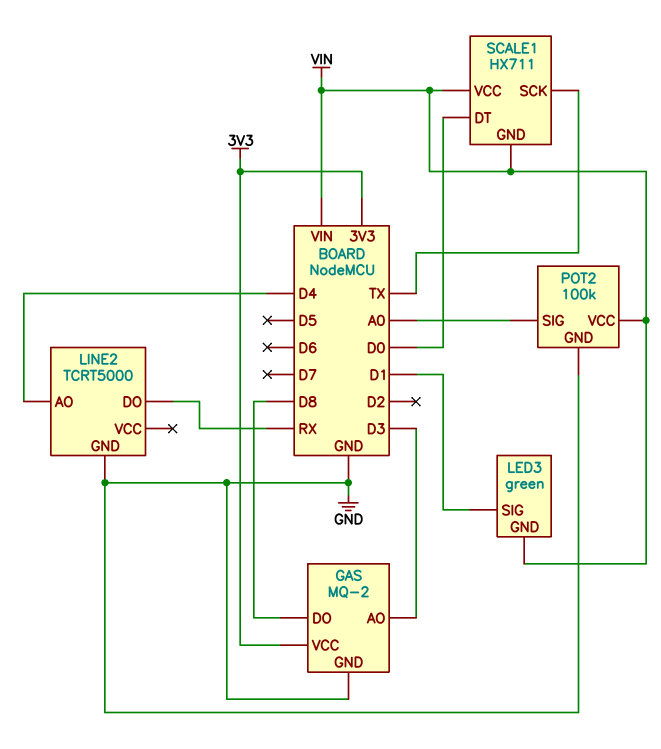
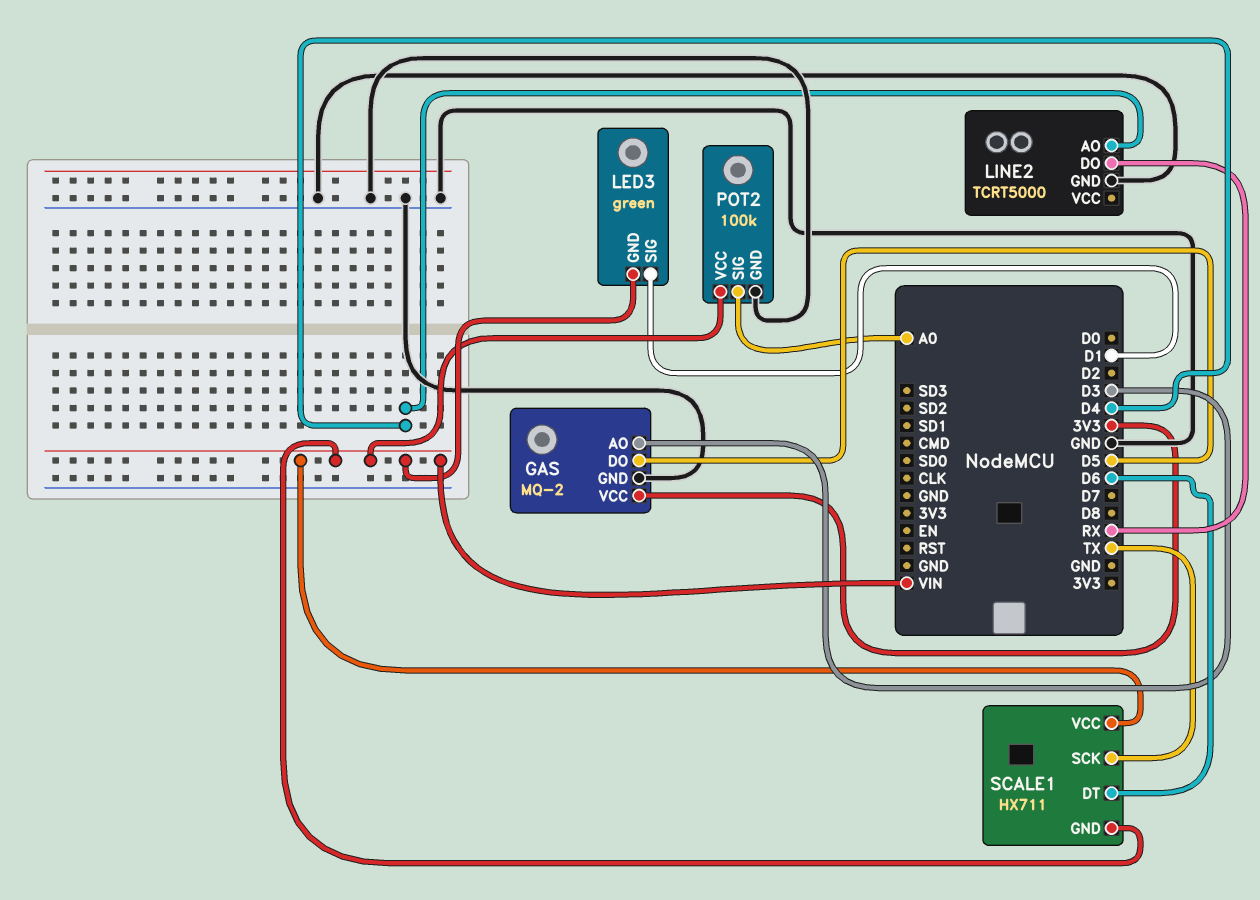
GAS pin DO: D8 -> D5
SCALE1 pin DT: D0 -> D6

